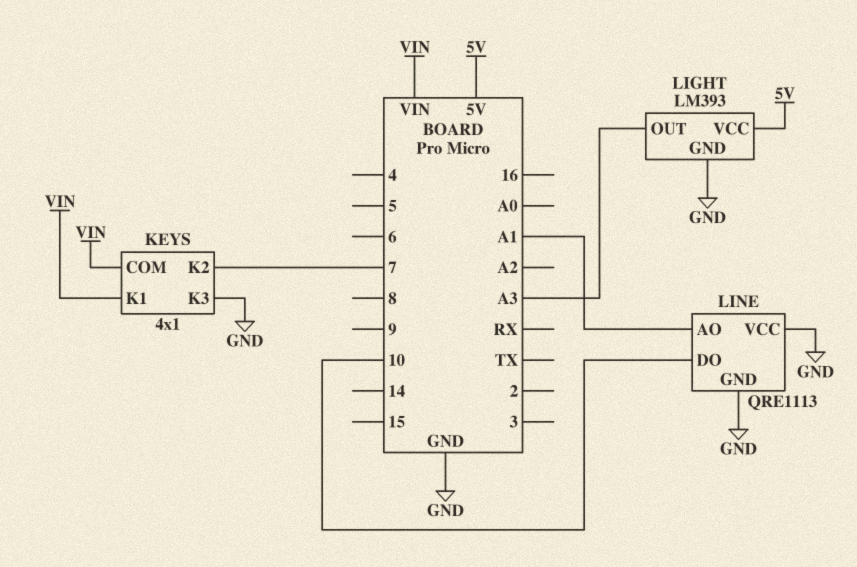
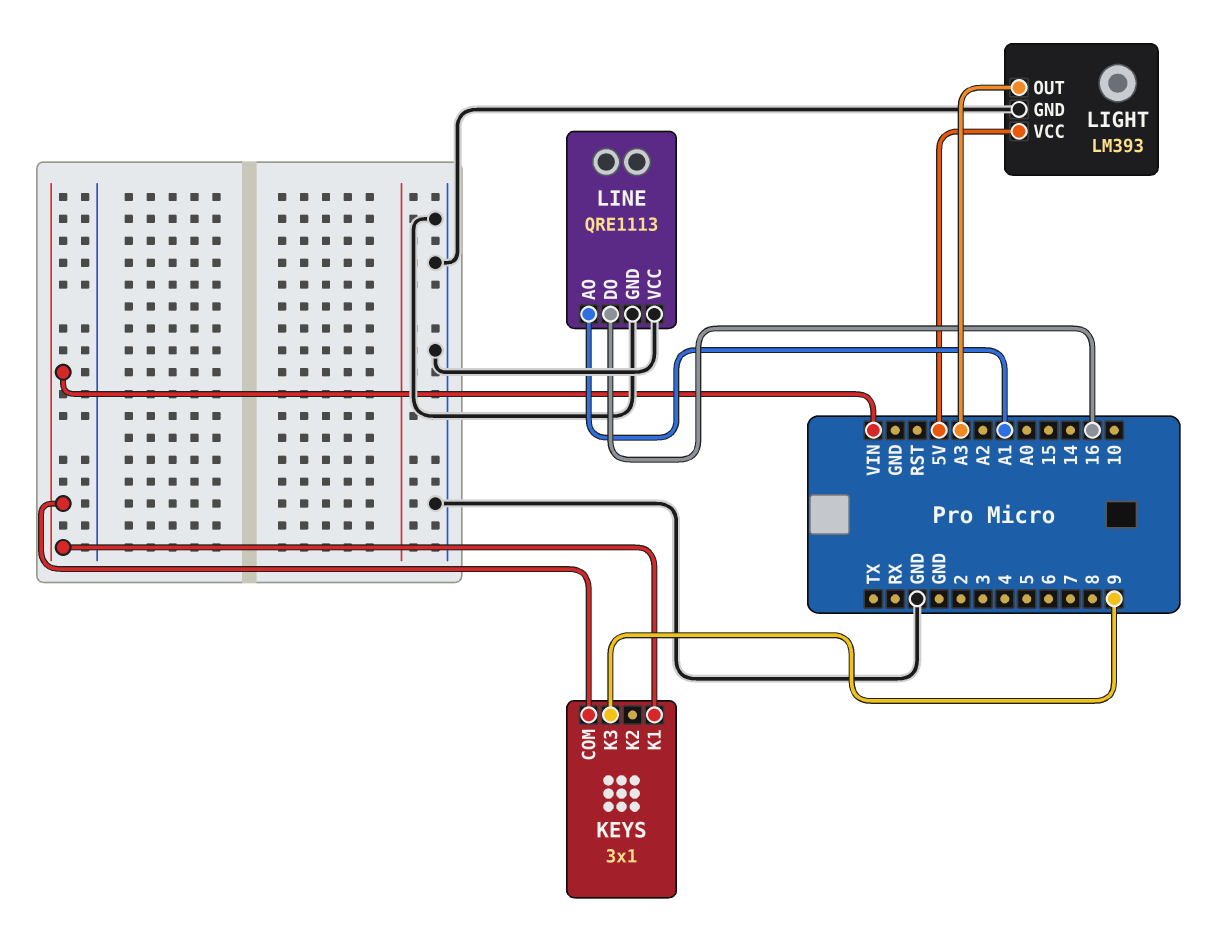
KEYS: 4x1 -> 3x1
KEYS pin K2: 7 -> none
KEYS pin K3: GND -> 9
LINE pin DO: 10 -> 16

